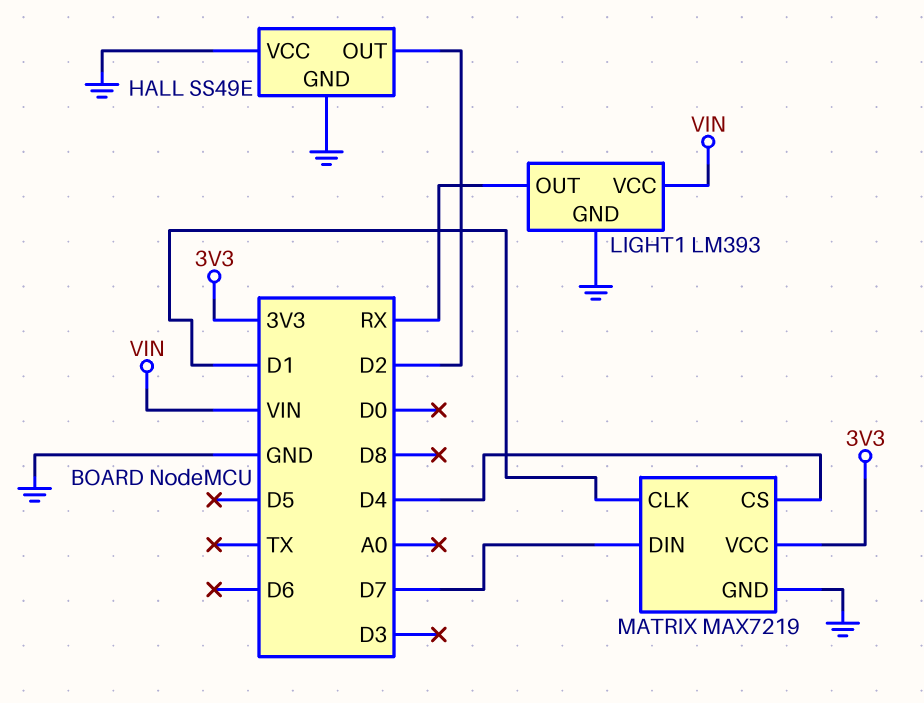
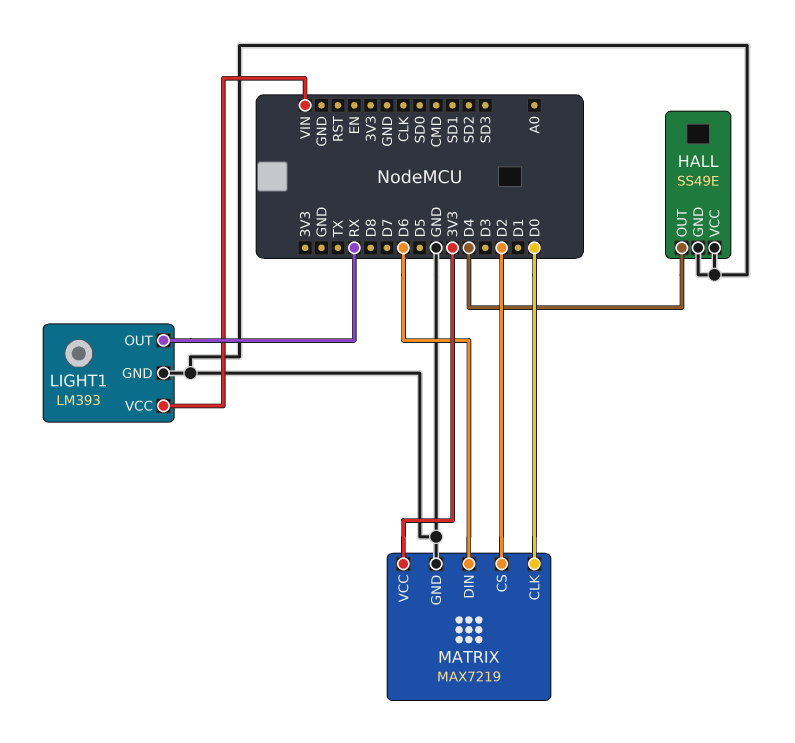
HALL pin OUT: D2 -> D4
MATRIX pin CLK: D1 -> D0
MATRIX pin CS: D4 -> D2
MATRIX pin DIN: D7 -> D6

